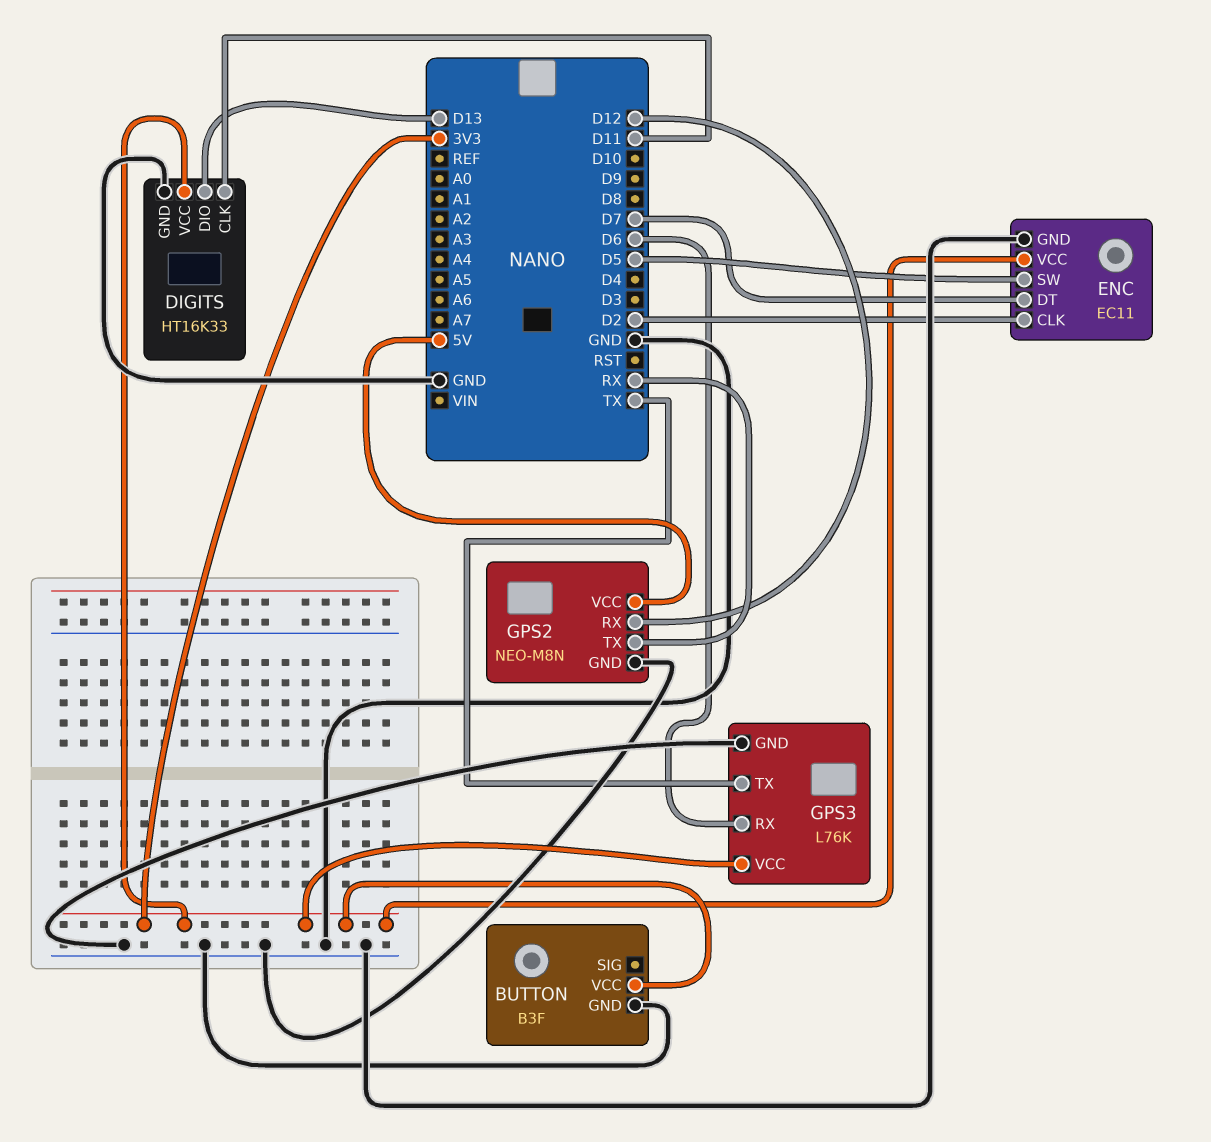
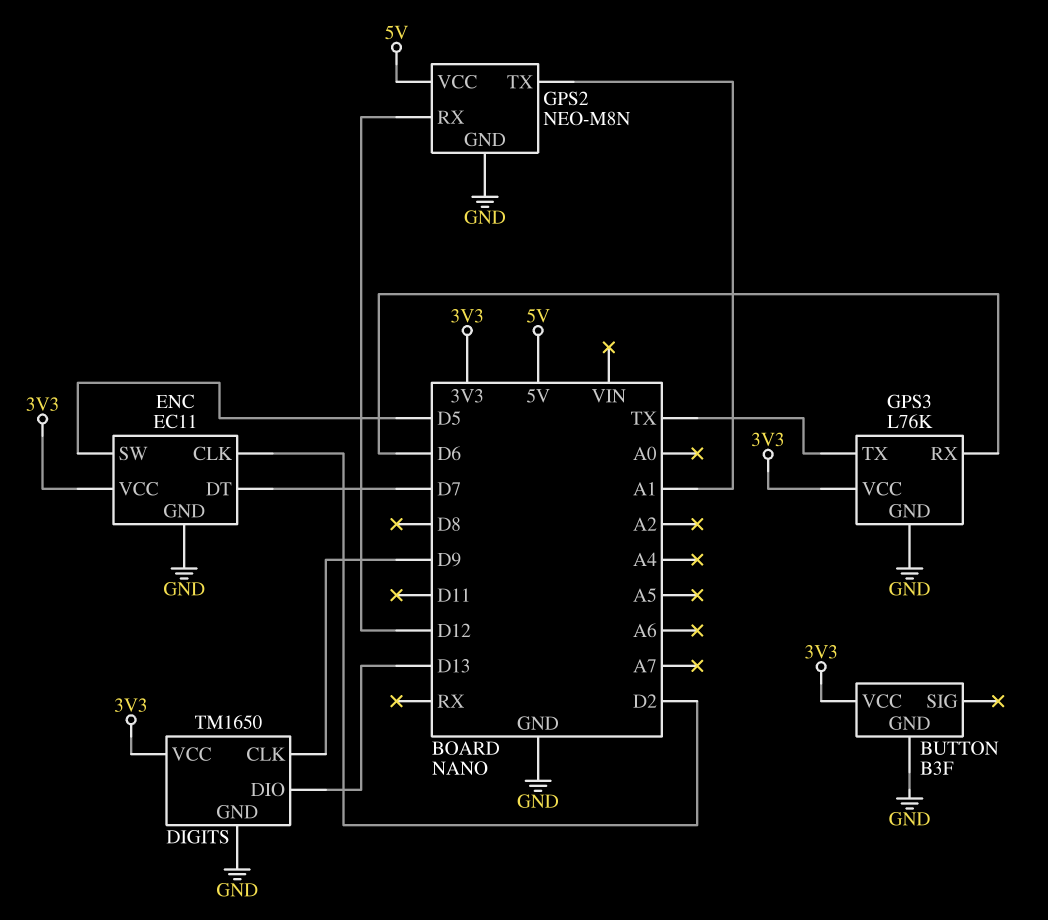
DIGITS: HT16K33 -> TM1650
DIGITS pin CLK: D11 -> D9
GPS2 pin TX: RX -> A1

